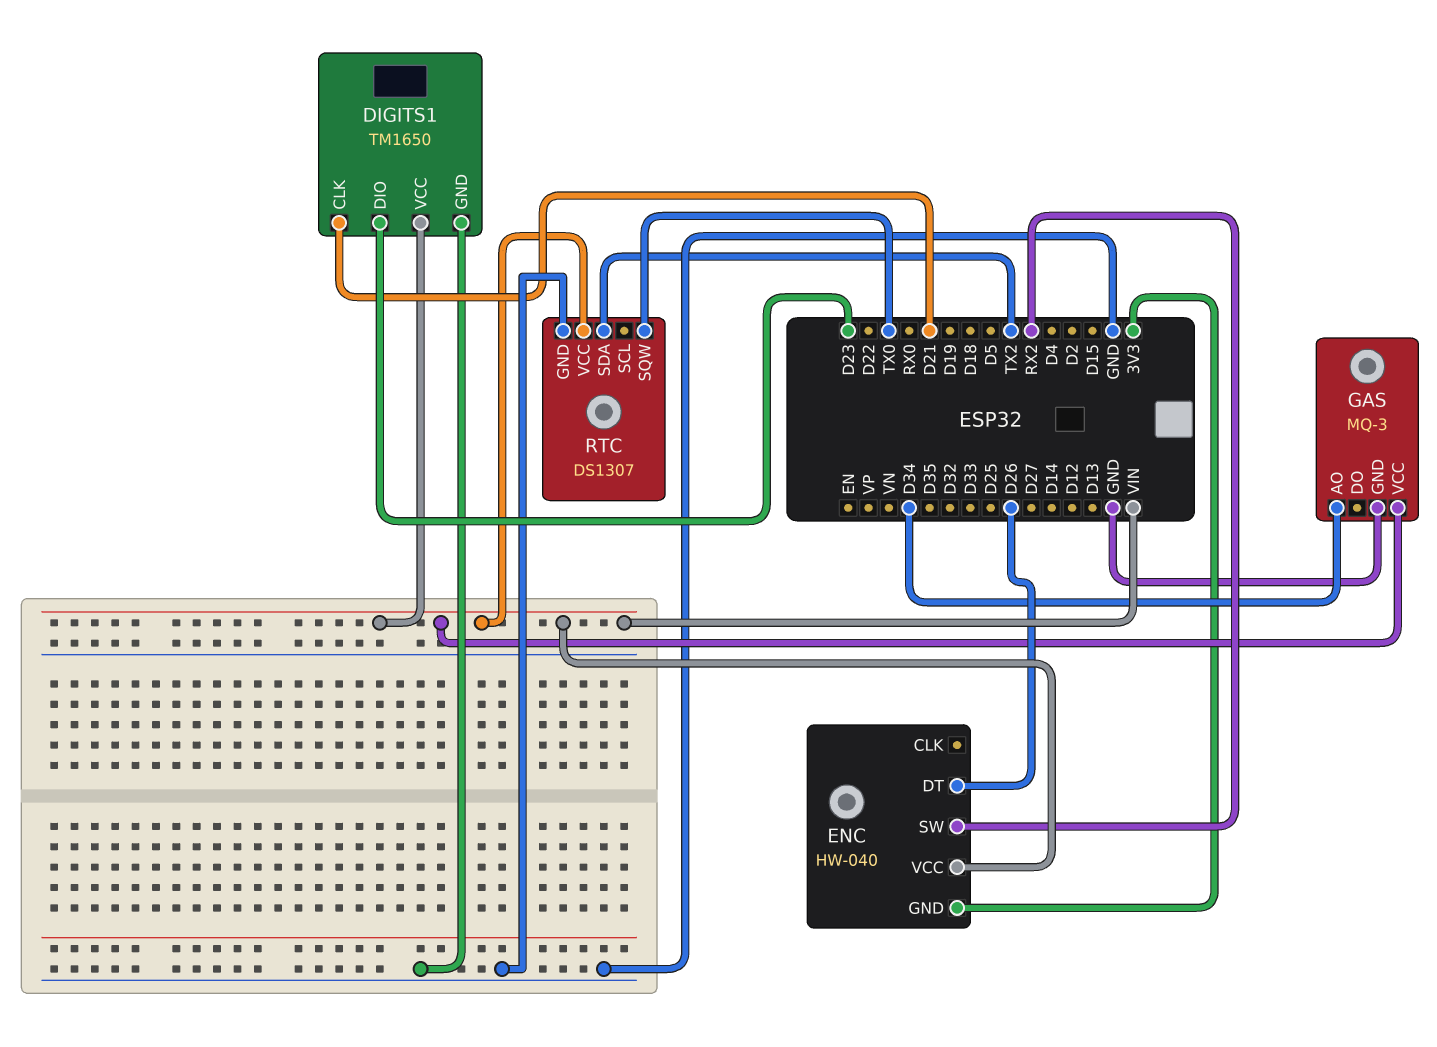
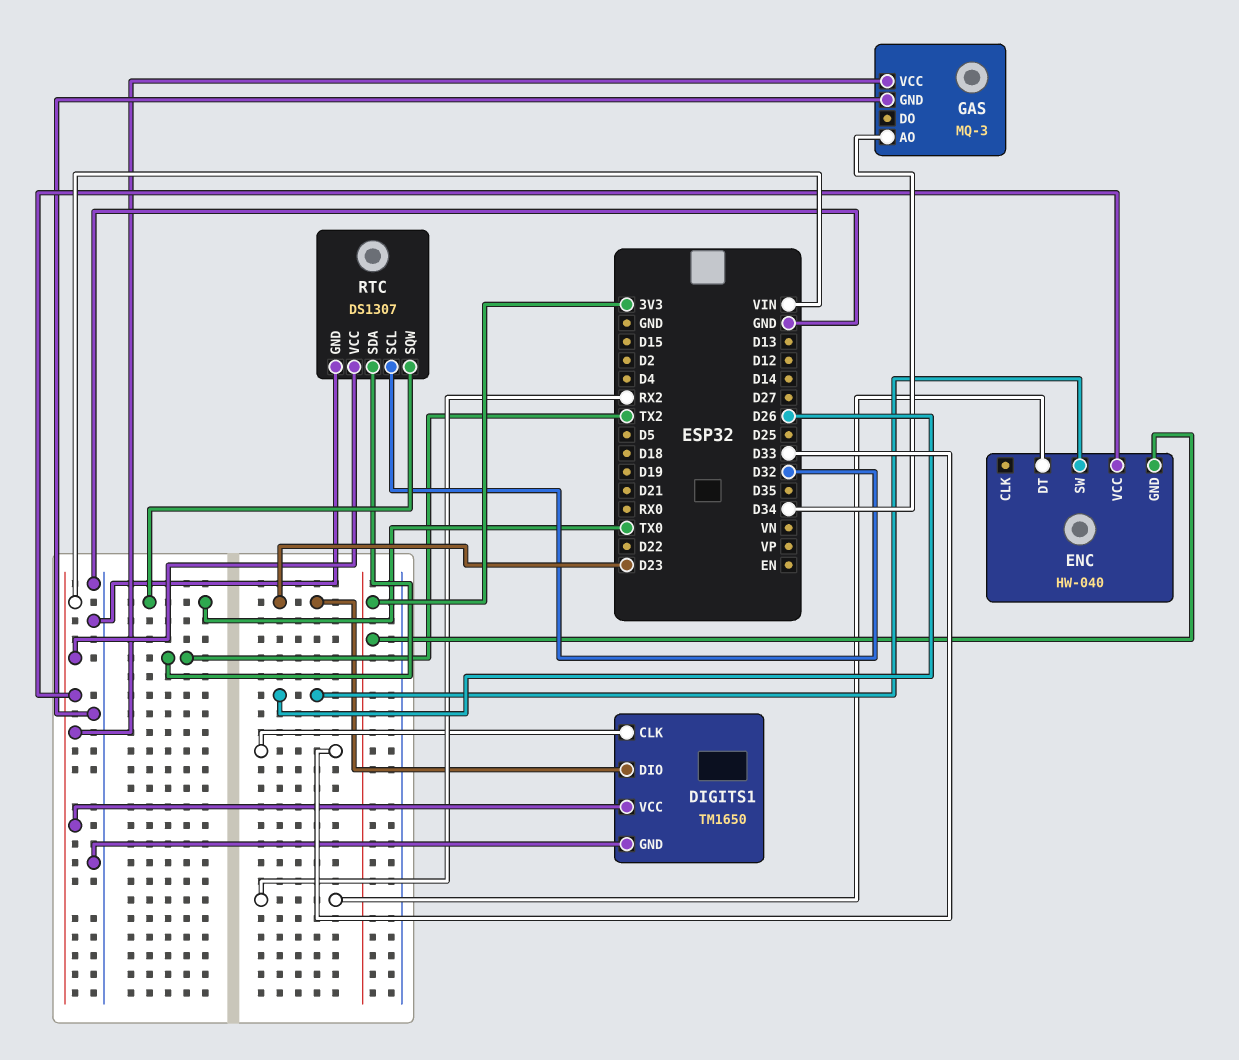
DIGITS1 pin CLK: D21 -> D33
ENC pin DT: D26 -> RX2
ENC pin SW: RX2 -> D26
RTC pin SCL: none -> D32

